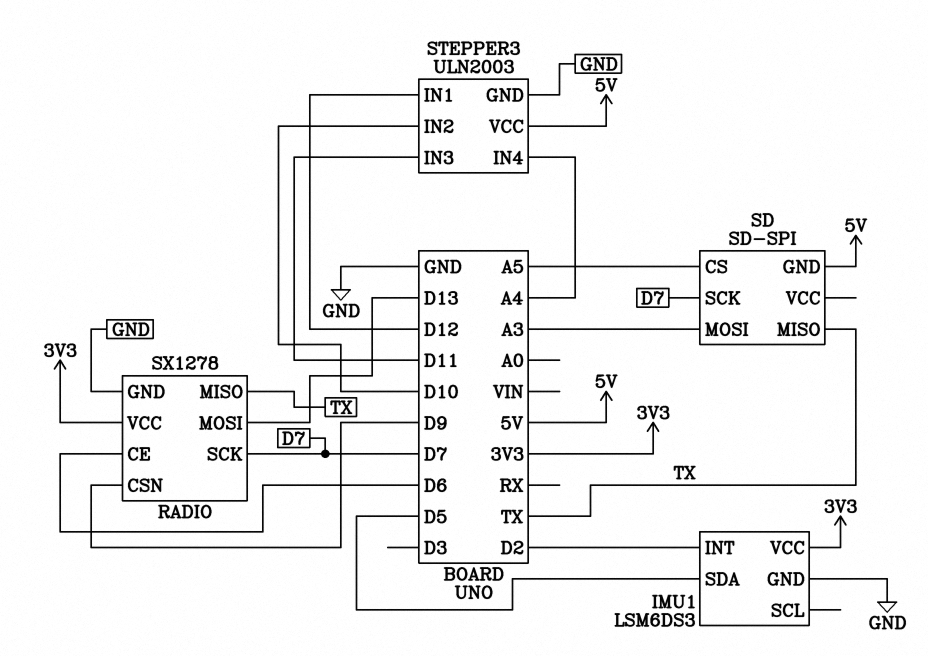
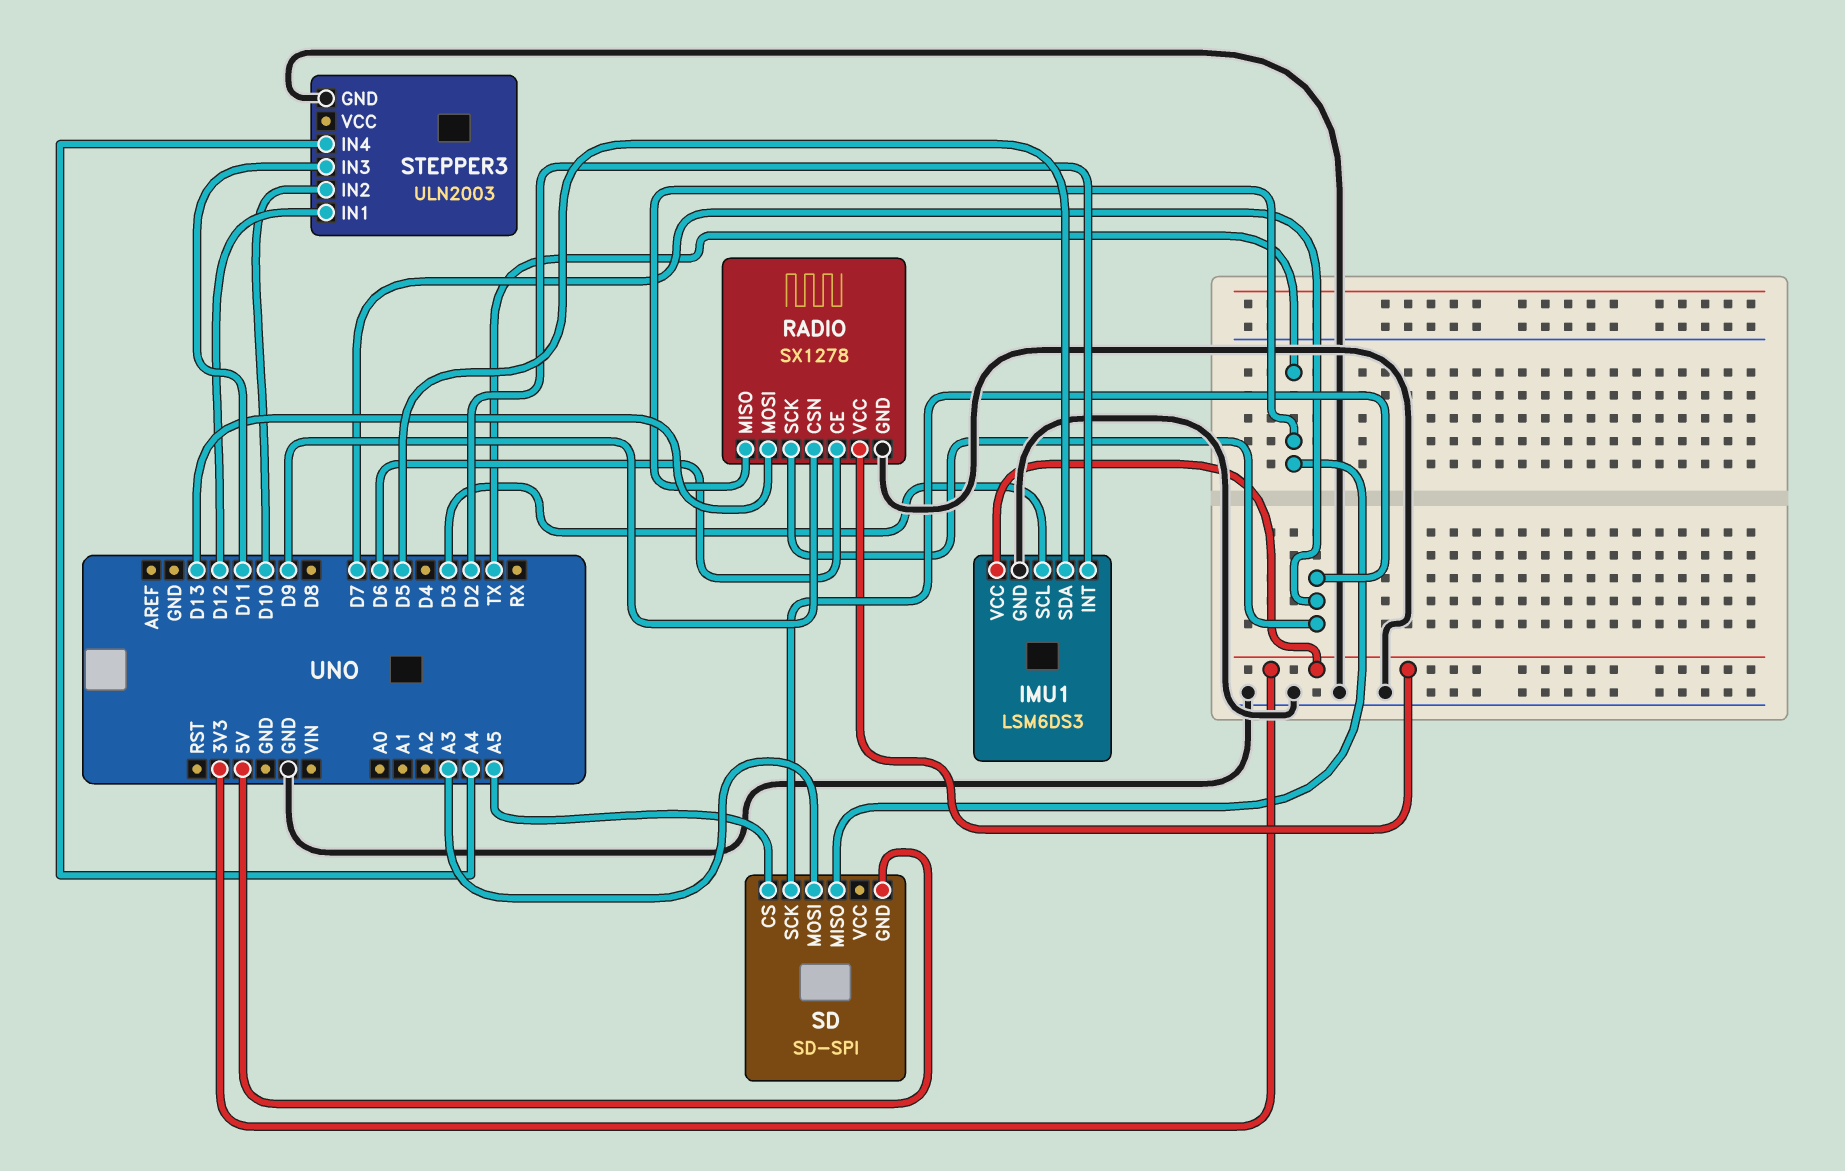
IMU1 pin SCL: none -> D3
STEPPER3 pin VCC: 5V -> none

